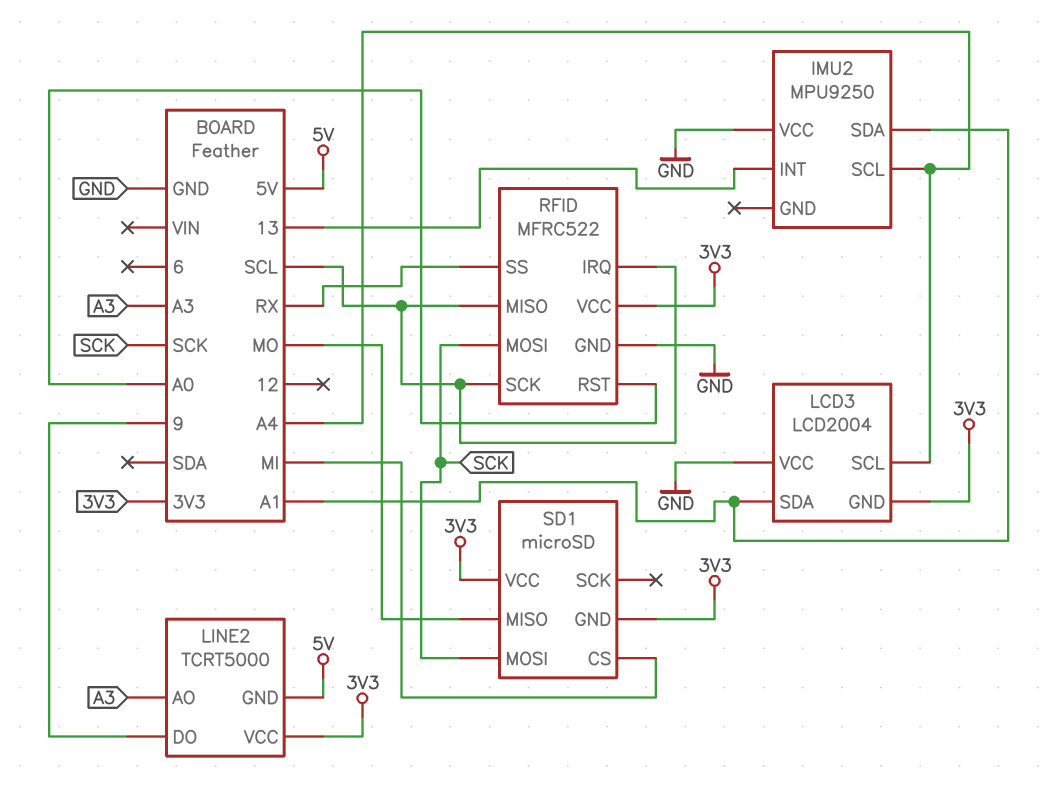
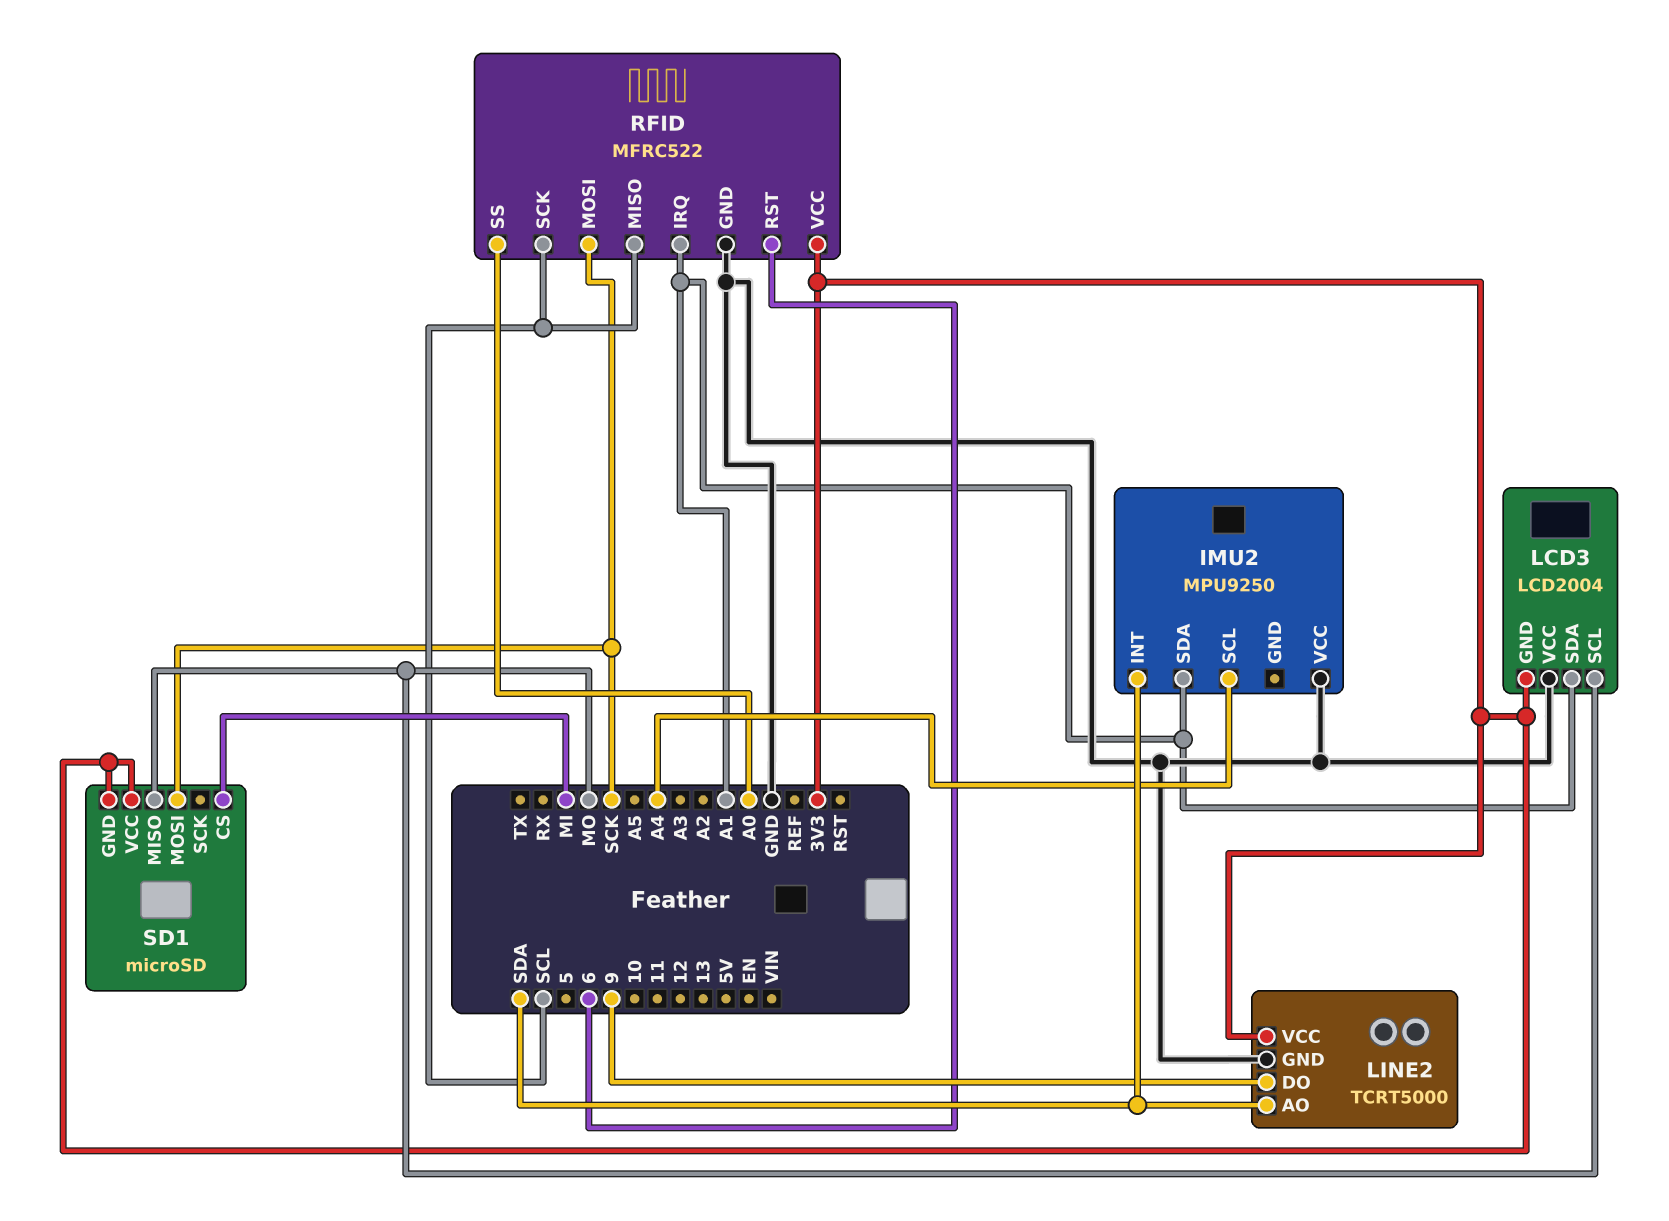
IMU2 pin INT: 13 -> SDA
LCD3 pin SCL: A4 -> MO
LINE2 pin AO: A3 -> SDA
LINE2 pin GND: 5V -> GND
RFID pin IRQ: SCL -> A1
RFID pin RST: A0 -> 6
RFID pin SS: RX -> A0

